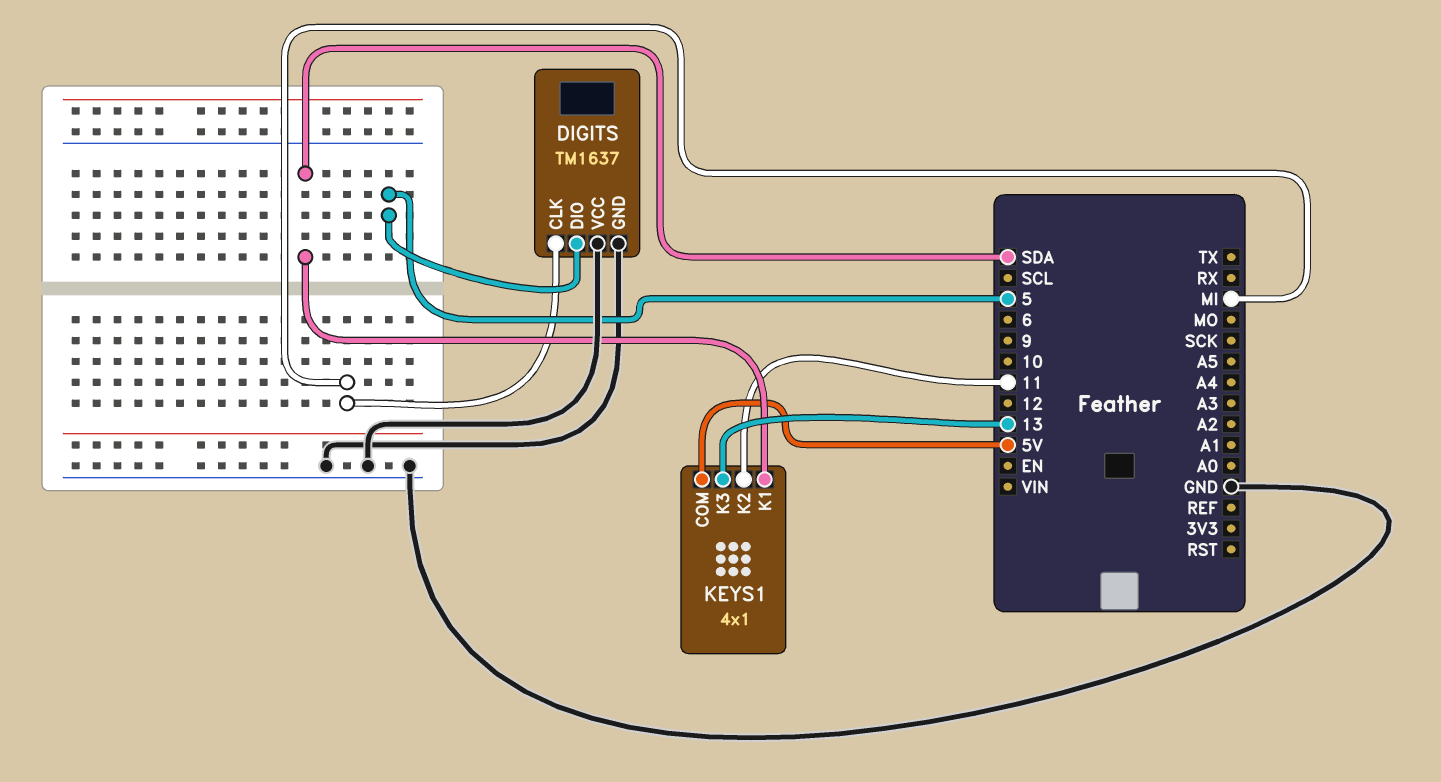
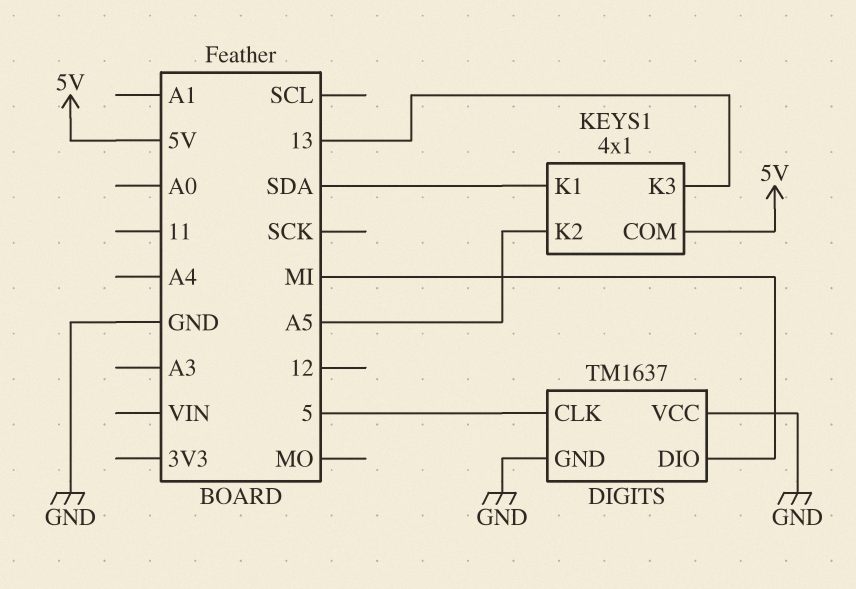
DIGITS pin CLK: MI -> 5
DIGITS pin DIO: 5 -> MI
KEYS1 pin K2: 11 -> A5

